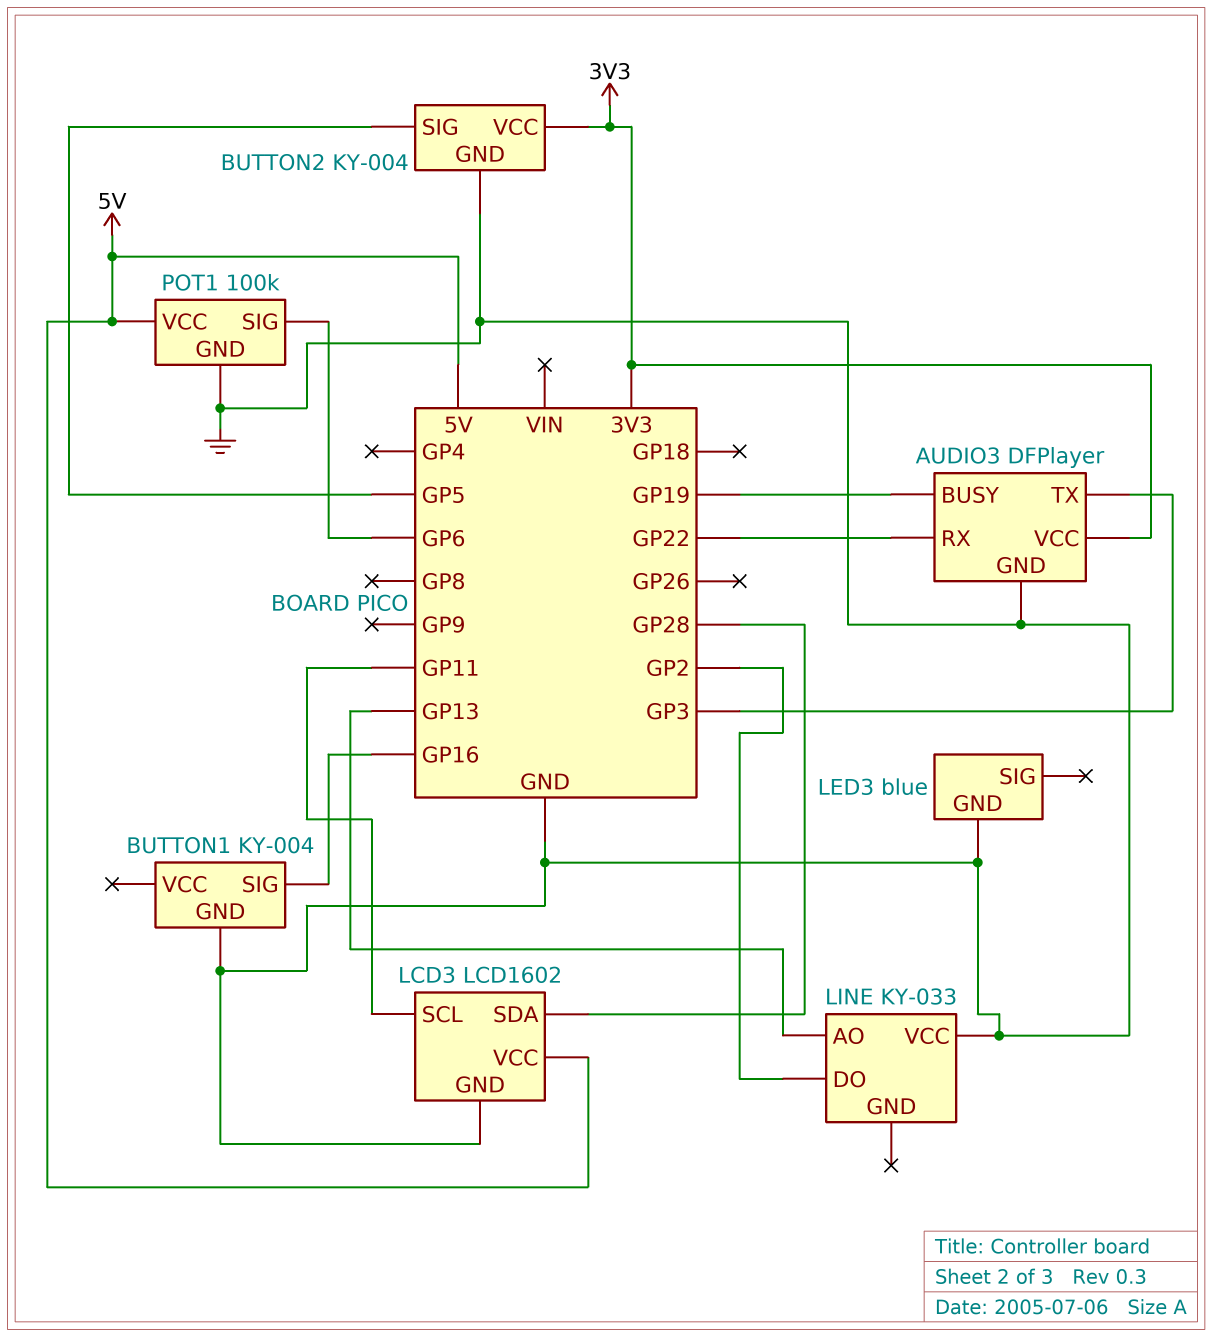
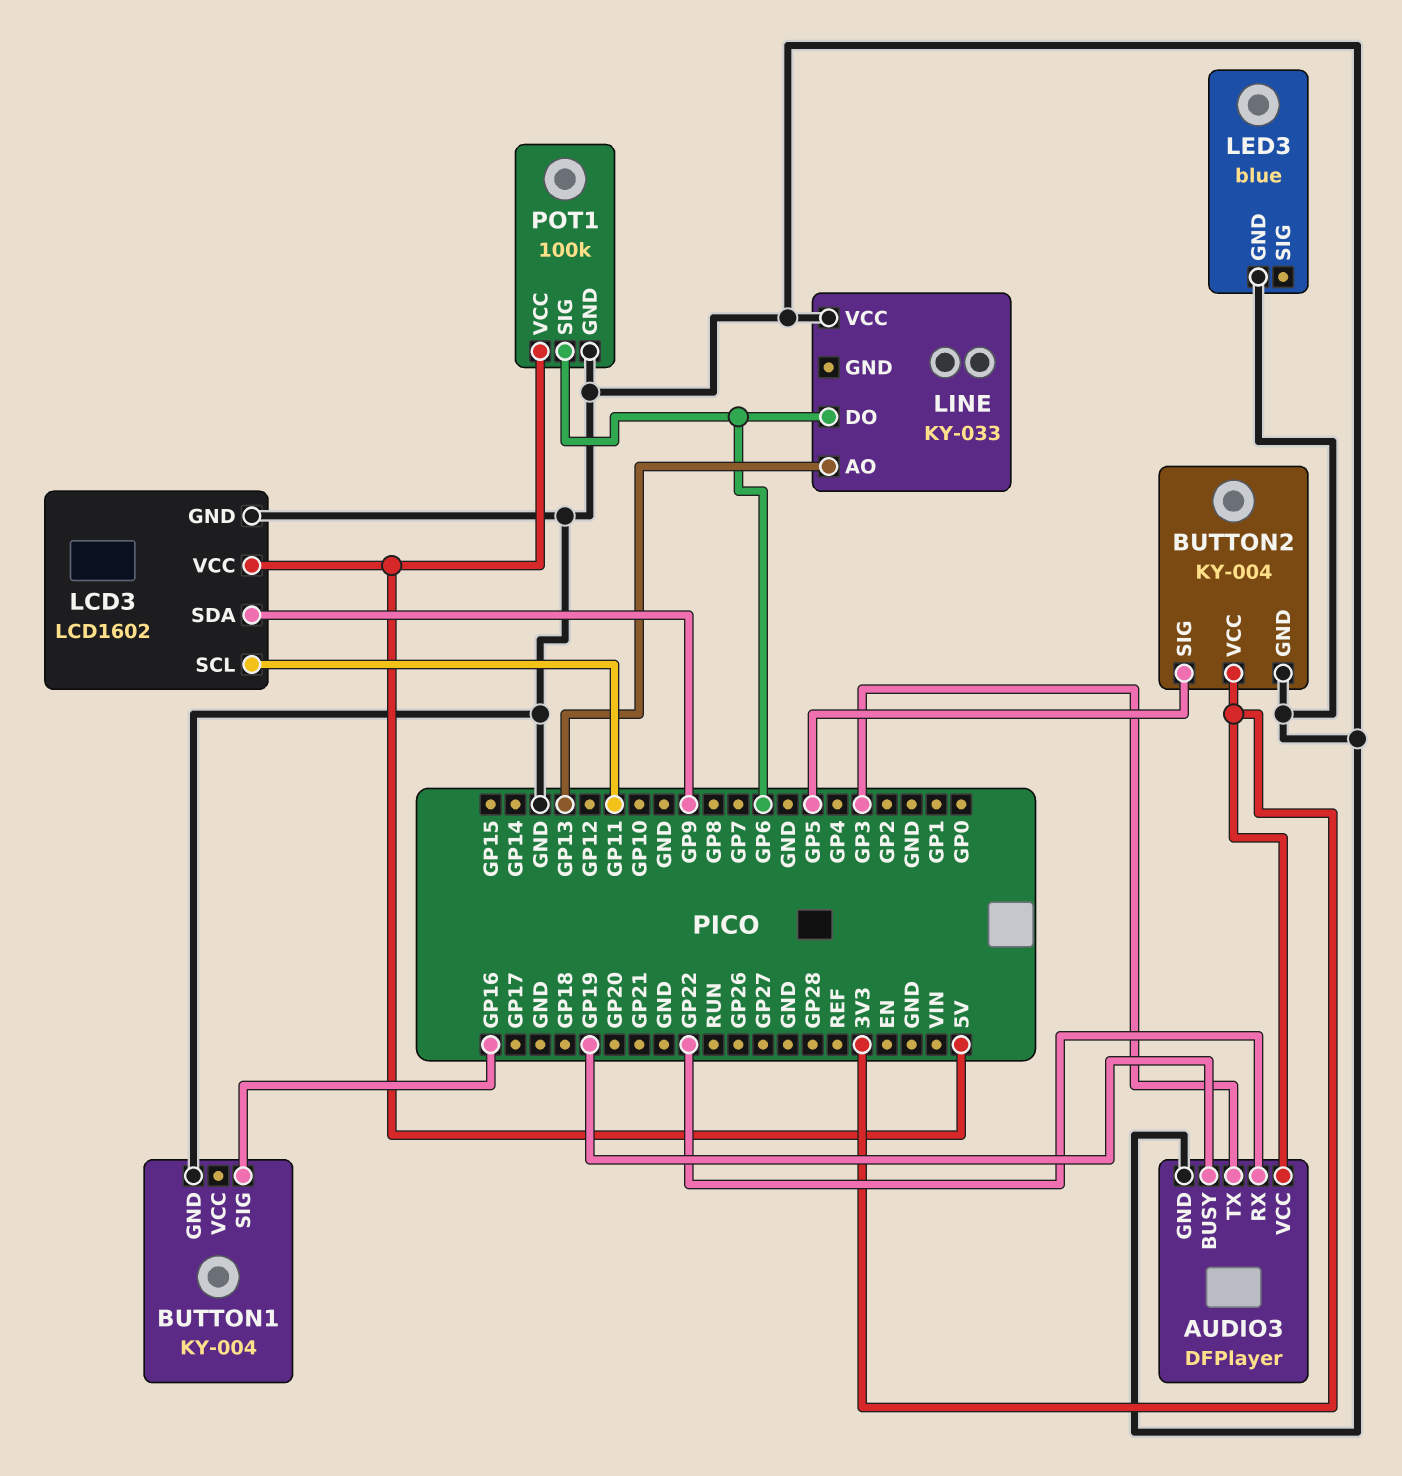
LCD3 pin SDA: GP28 -> GP9
LINE pin DO: GP2 -> GP6

